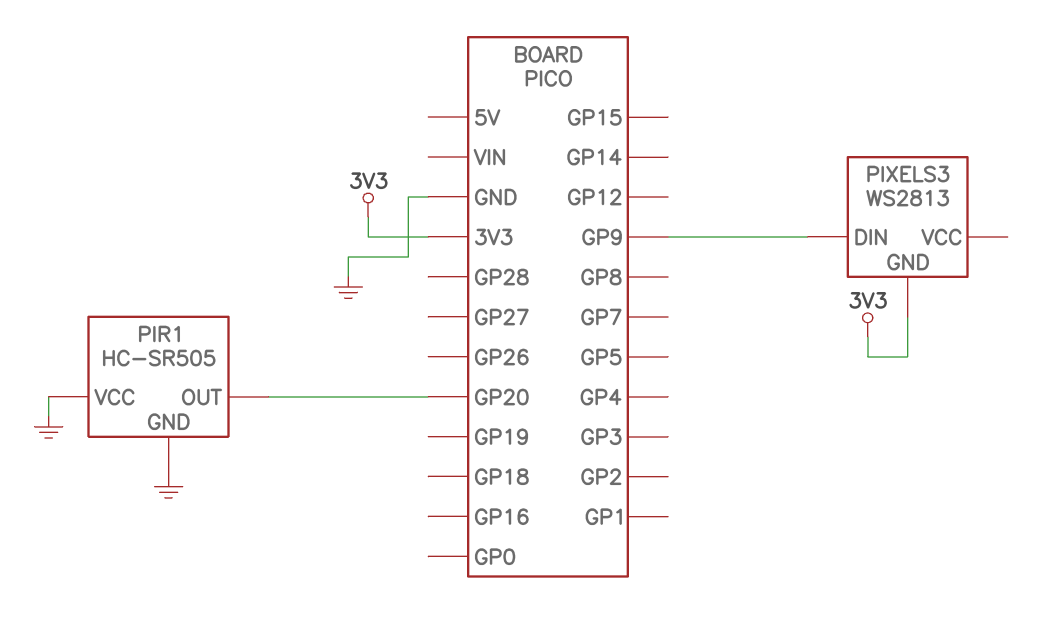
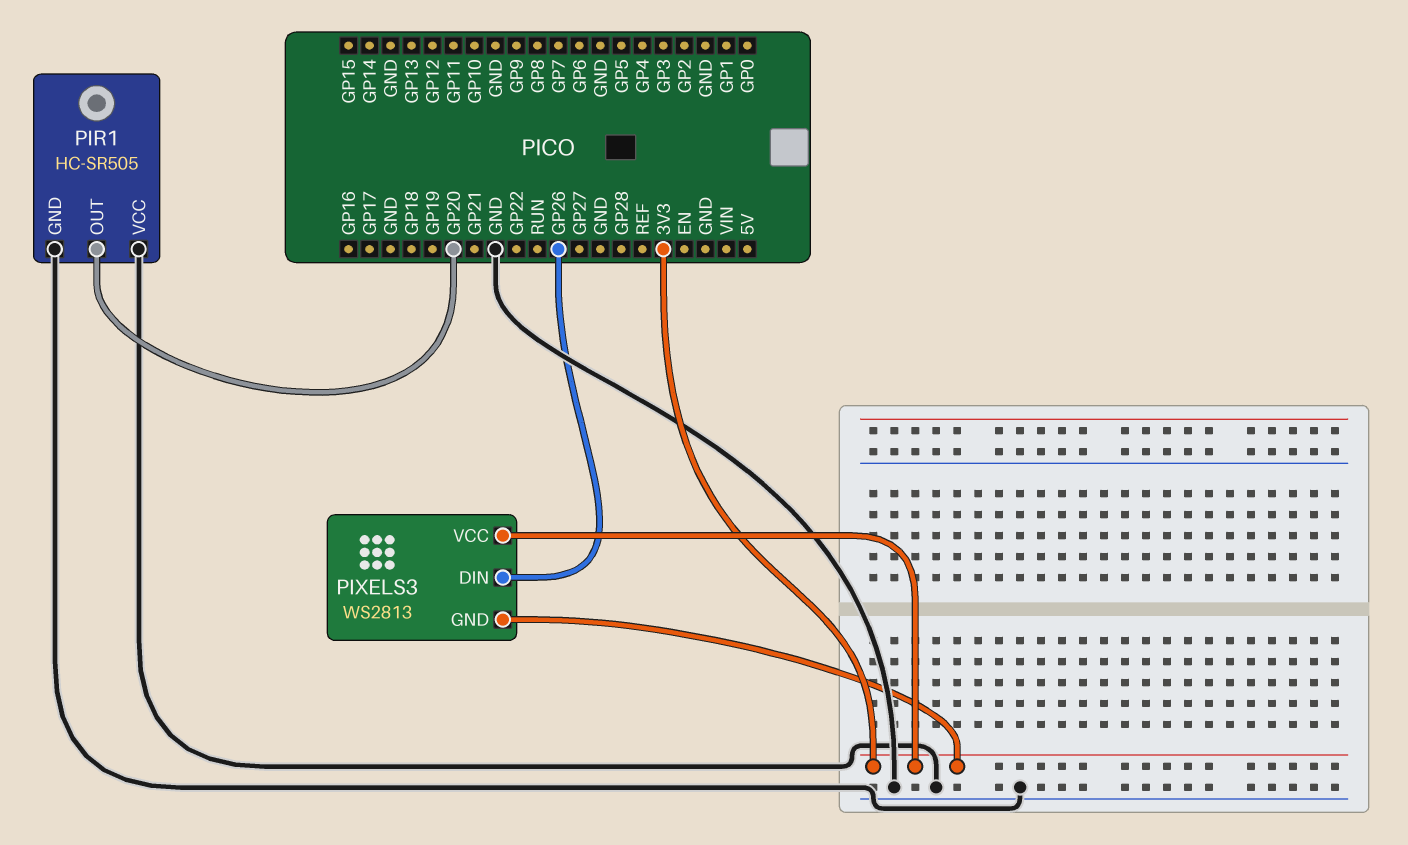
PIXELS3 pin DIN: GP9 -> GP26
PIXELS3 pin VCC: none -> 3V3

